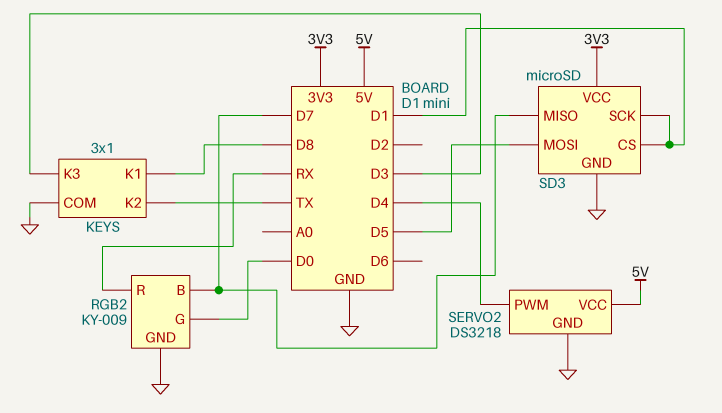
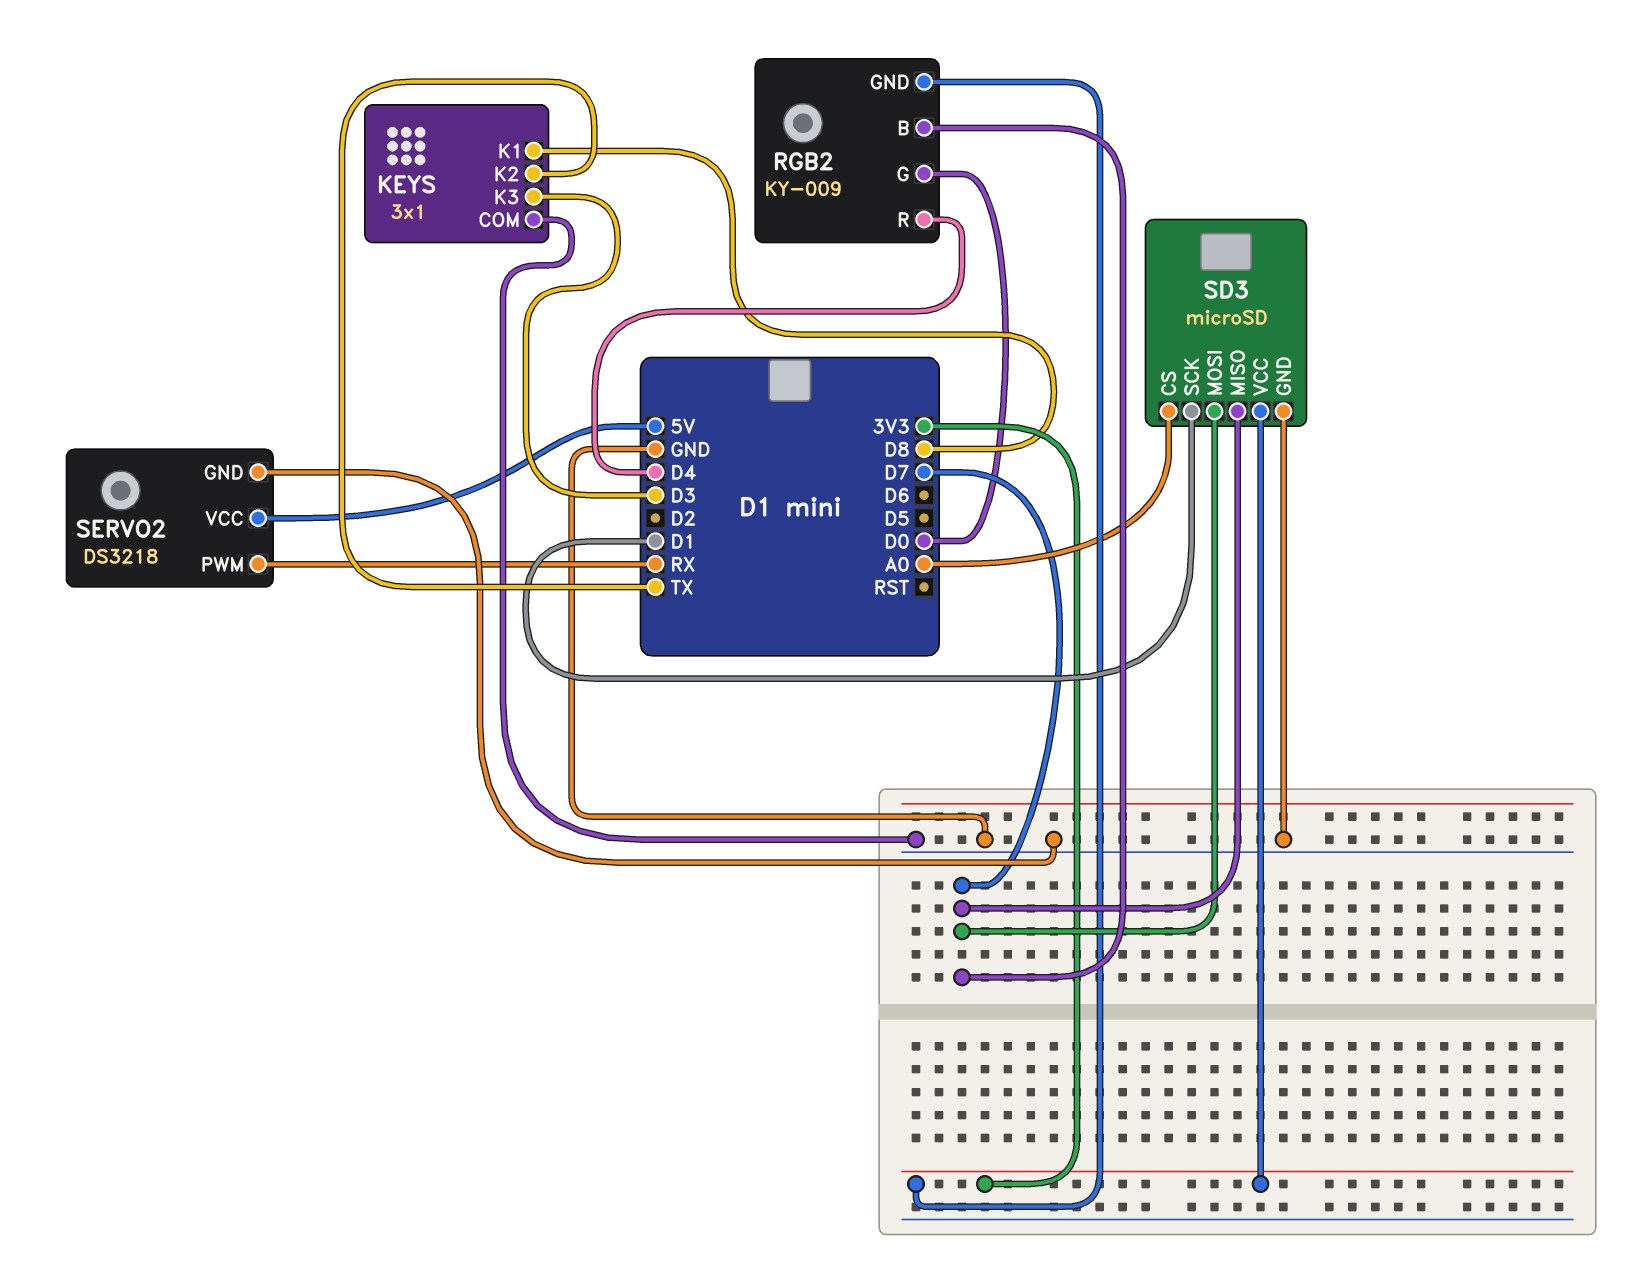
RGB2 pin GND: GND -> 3V3
RGB2 pin R: RX -> D4
SD3 pin CS: D1 -> A0
SD3 pin MOSI: D5 -> D7
SERVO2 pin PWM: D4 -> RX

